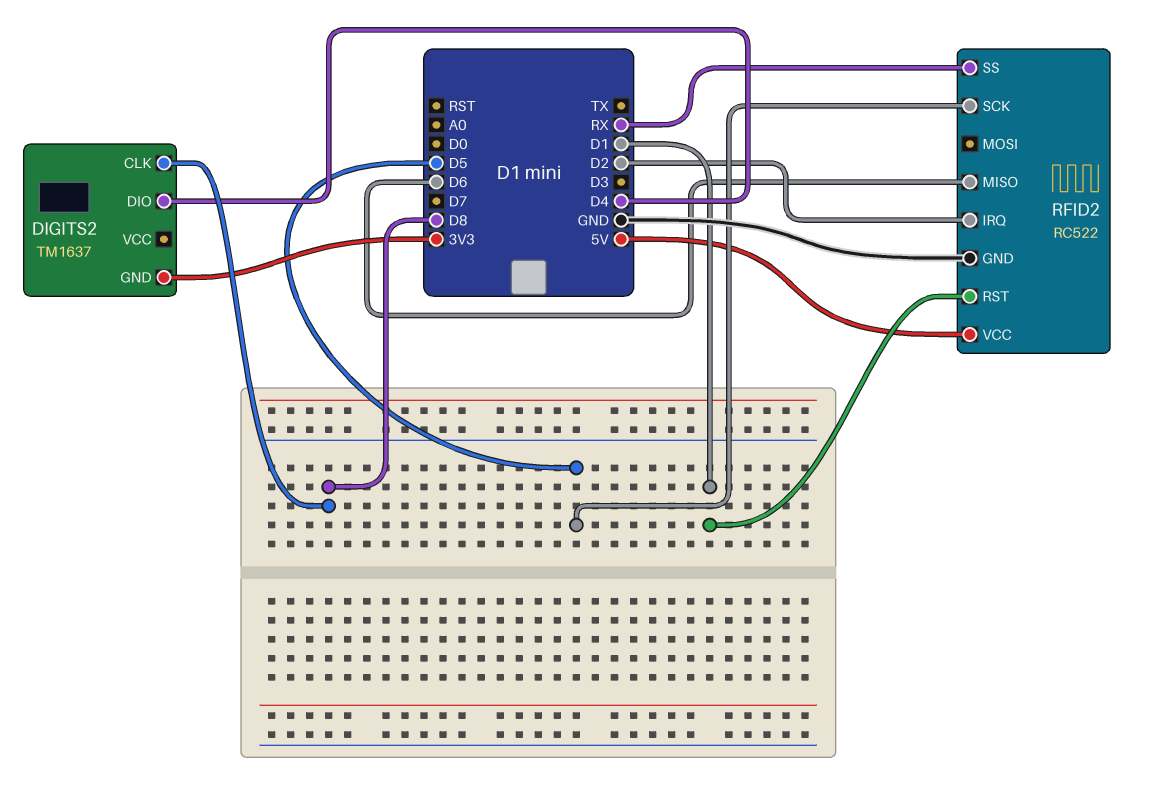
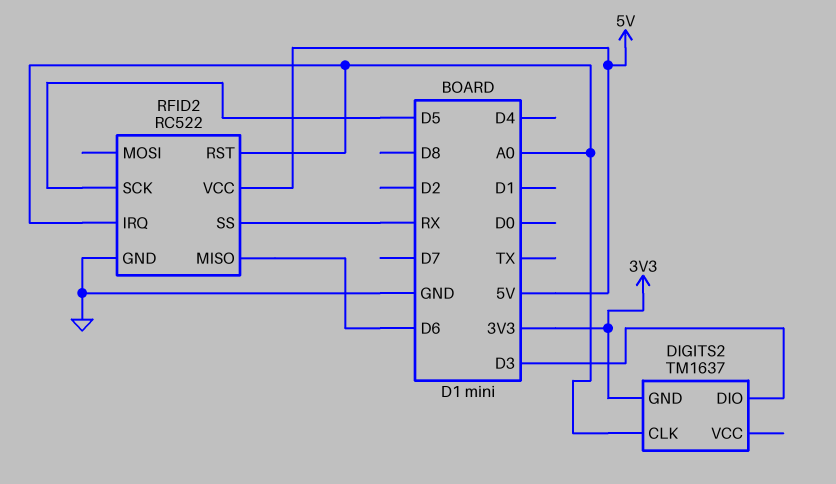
DIGITS2 pin CLK: D8 -> A0
DIGITS2 pin DIO: D4 -> D3
RFID2 pin IRQ: D2 -> A0
RFID2 pin RST: D1 -> A0

